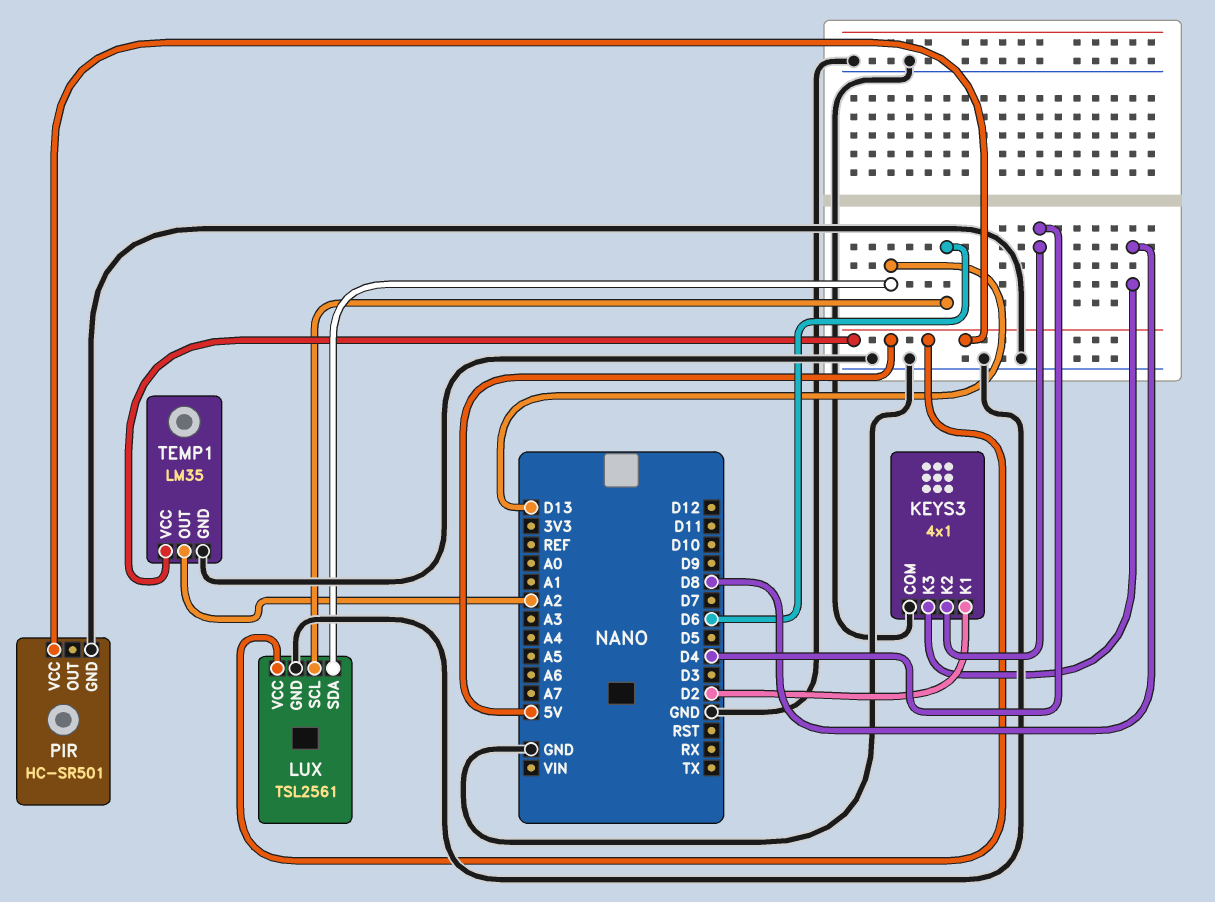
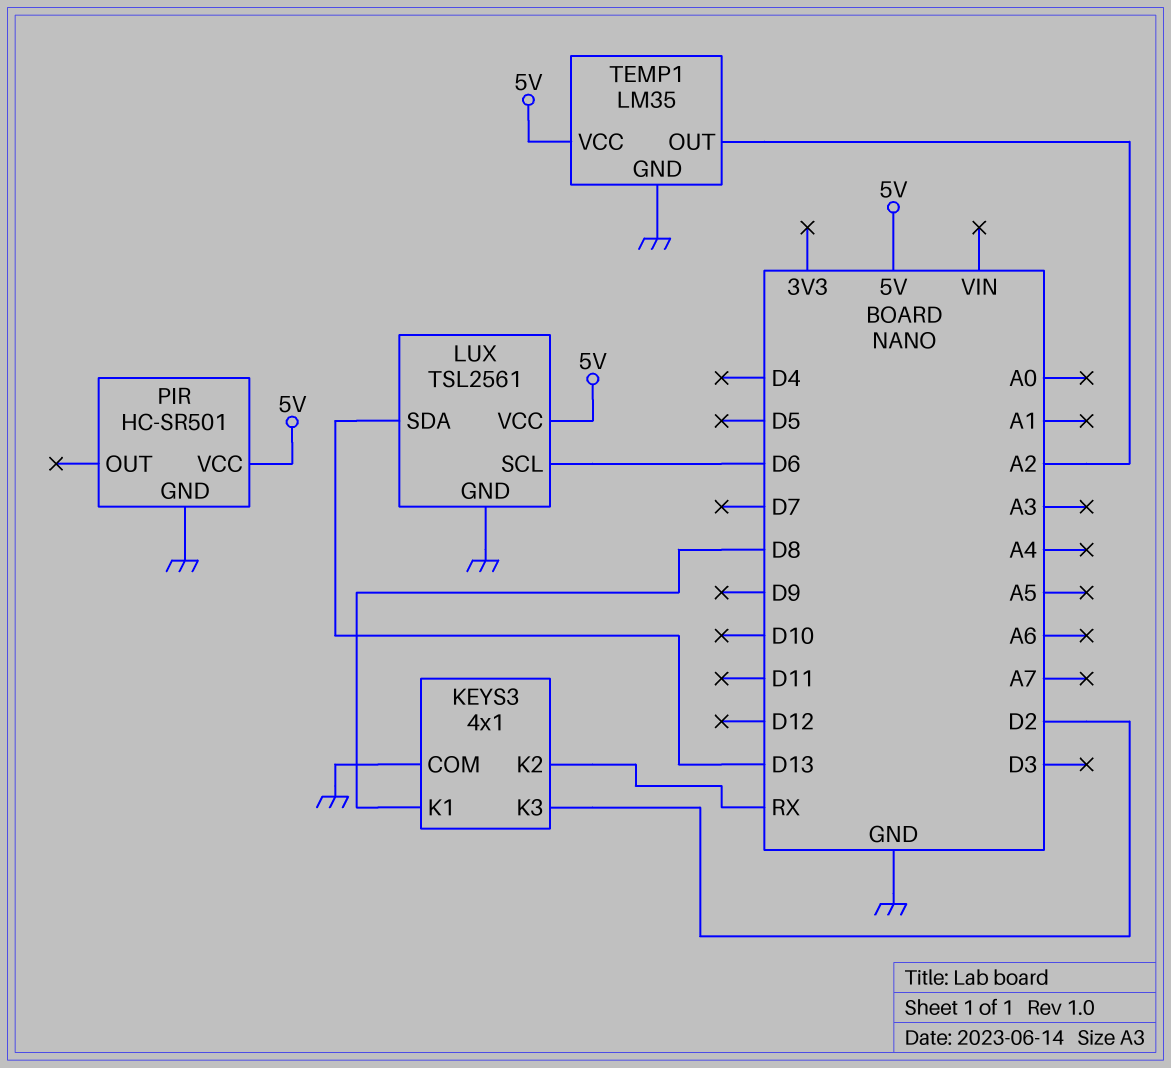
KEYS3 pin K1: D2 -> D8
KEYS3 pin K2: D4 -> RX
KEYS3 pin K3: D8 -> D2

